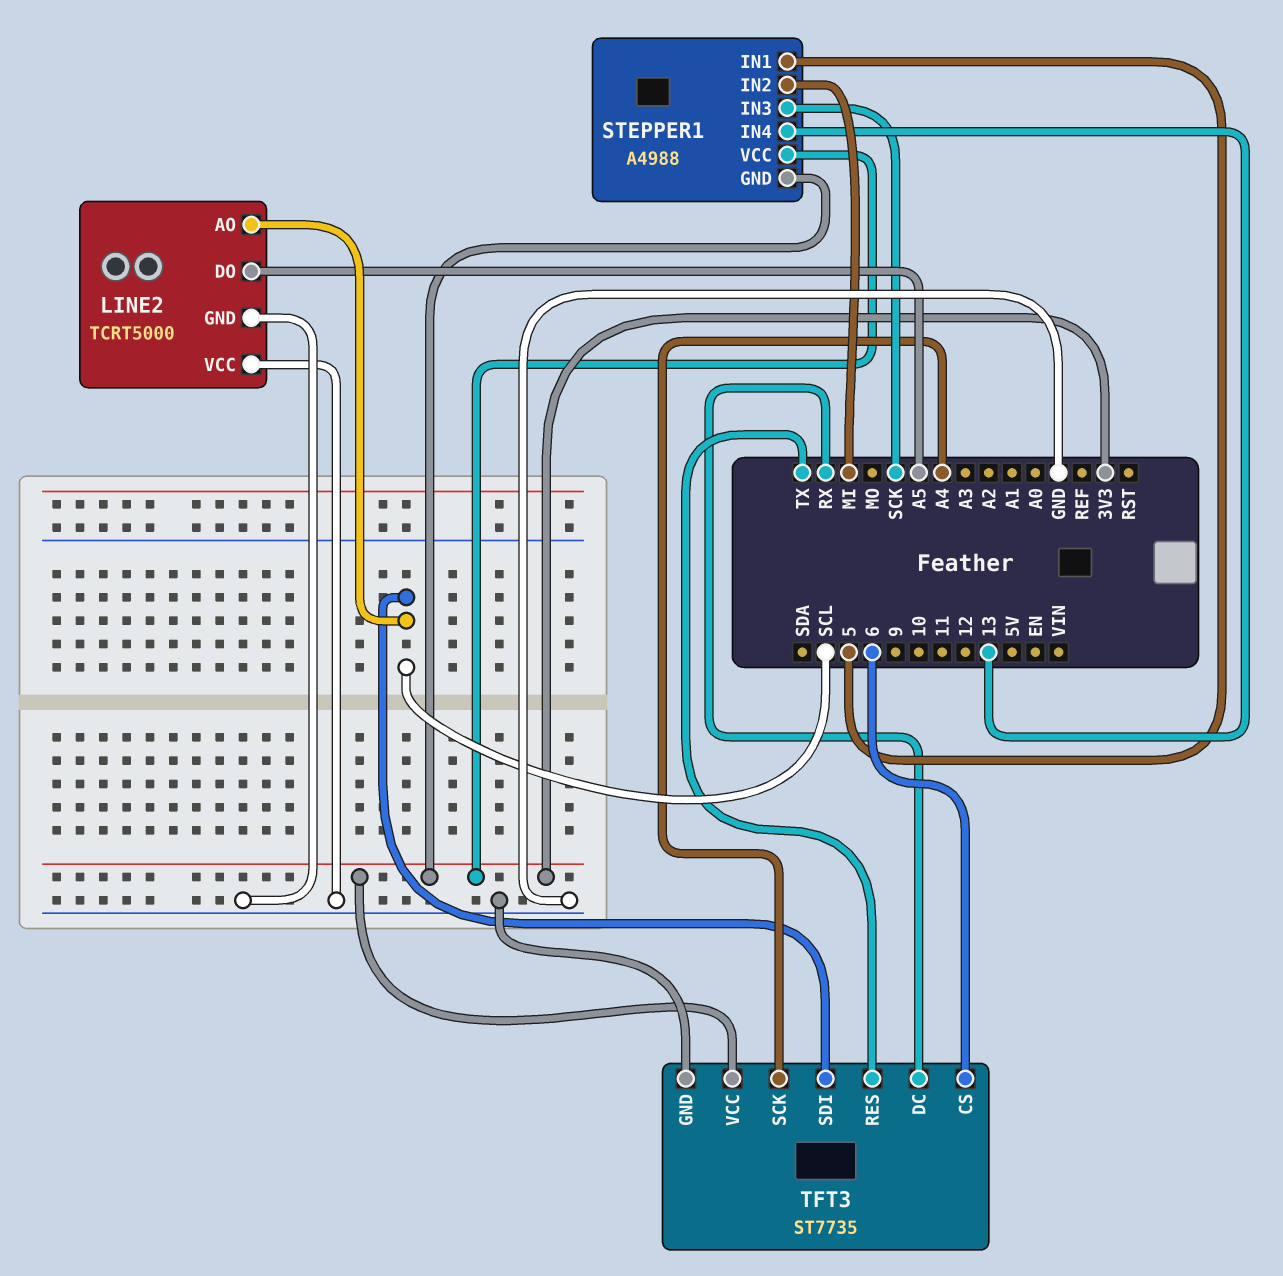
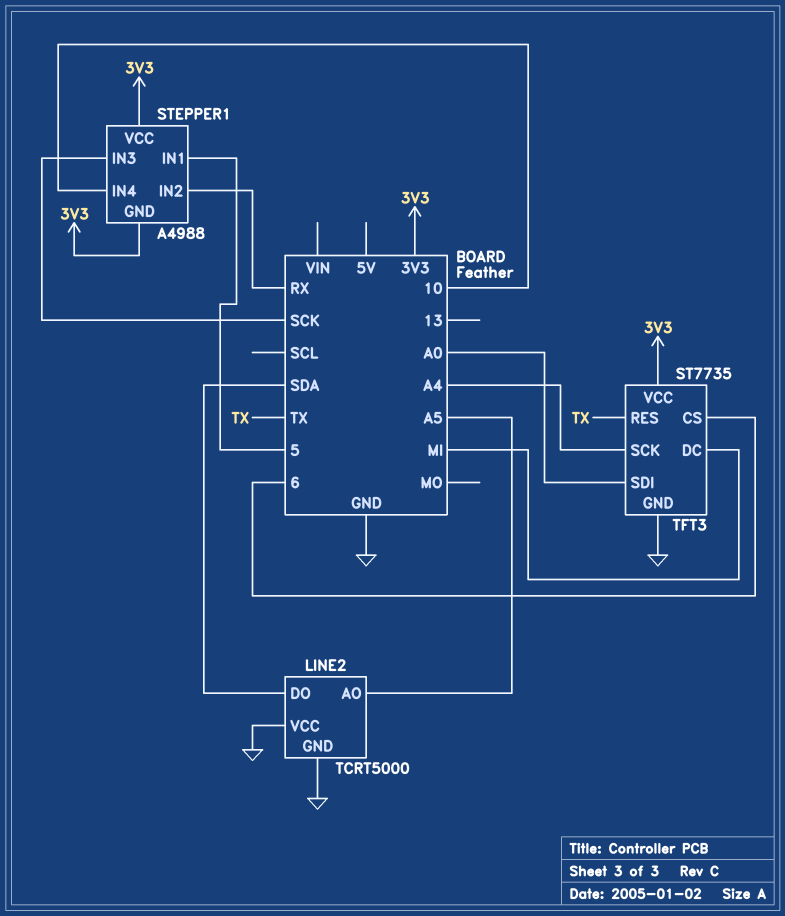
LINE2 pin AO: SCL -> A5
LINE2 pin DO: A5 -> SDA
STEPPER1 pin IN2: MI -> RX
STEPPER1 pin IN4: 13 -> 10
TFT3 pin DC: RX -> MI
TFT3 pin SDI: SCL -> A0

